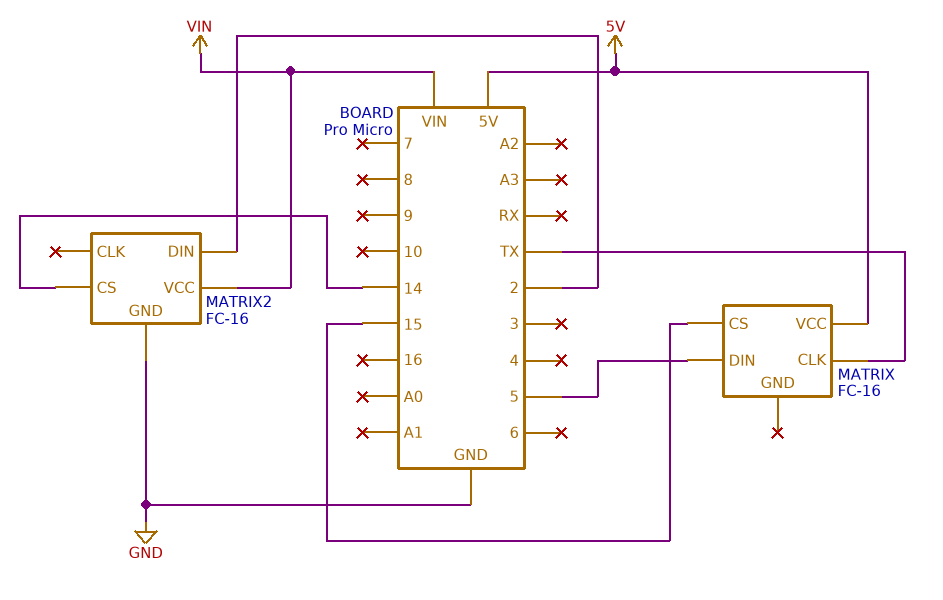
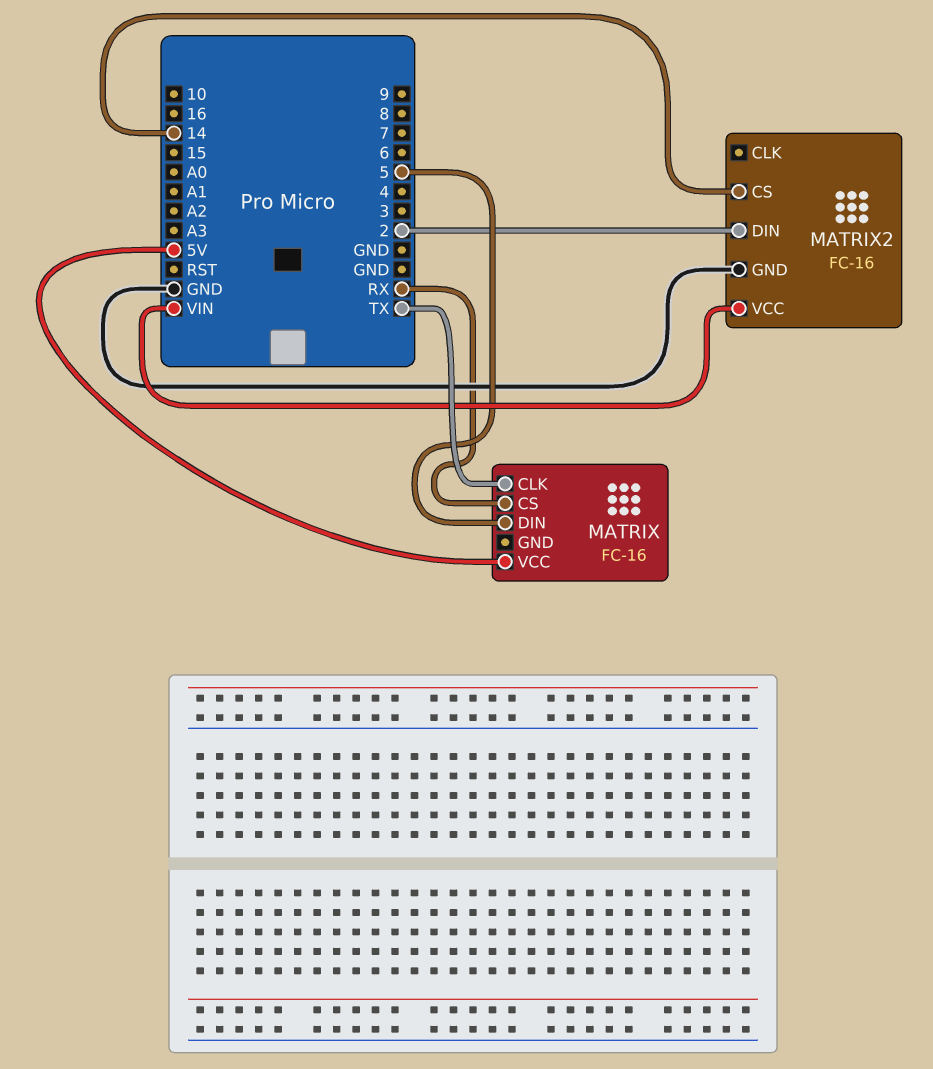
MATRIX pin CS: 15 -> RX

